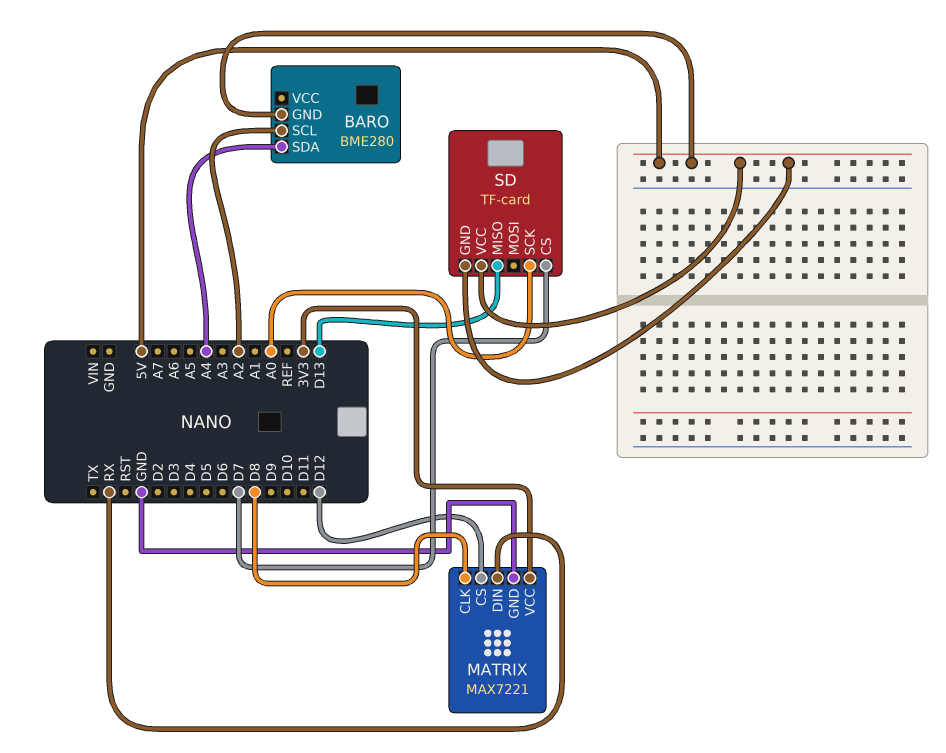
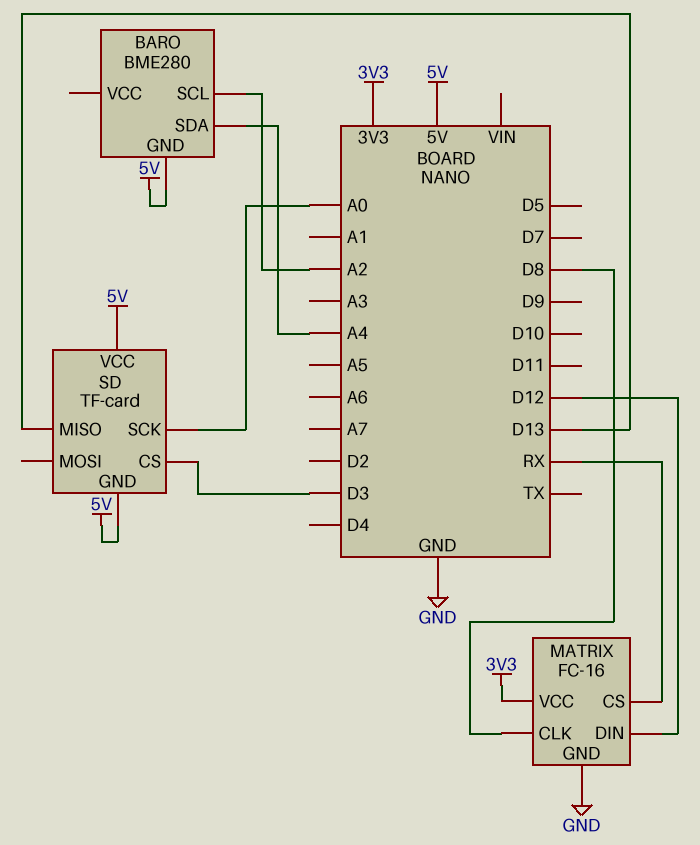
MATRIX: MAX7221 -> FC-16
MATRIX pin CS: D12 -> RX
MATRIX pin DIN: RX -> D12
SD pin CS: D7 -> D3

